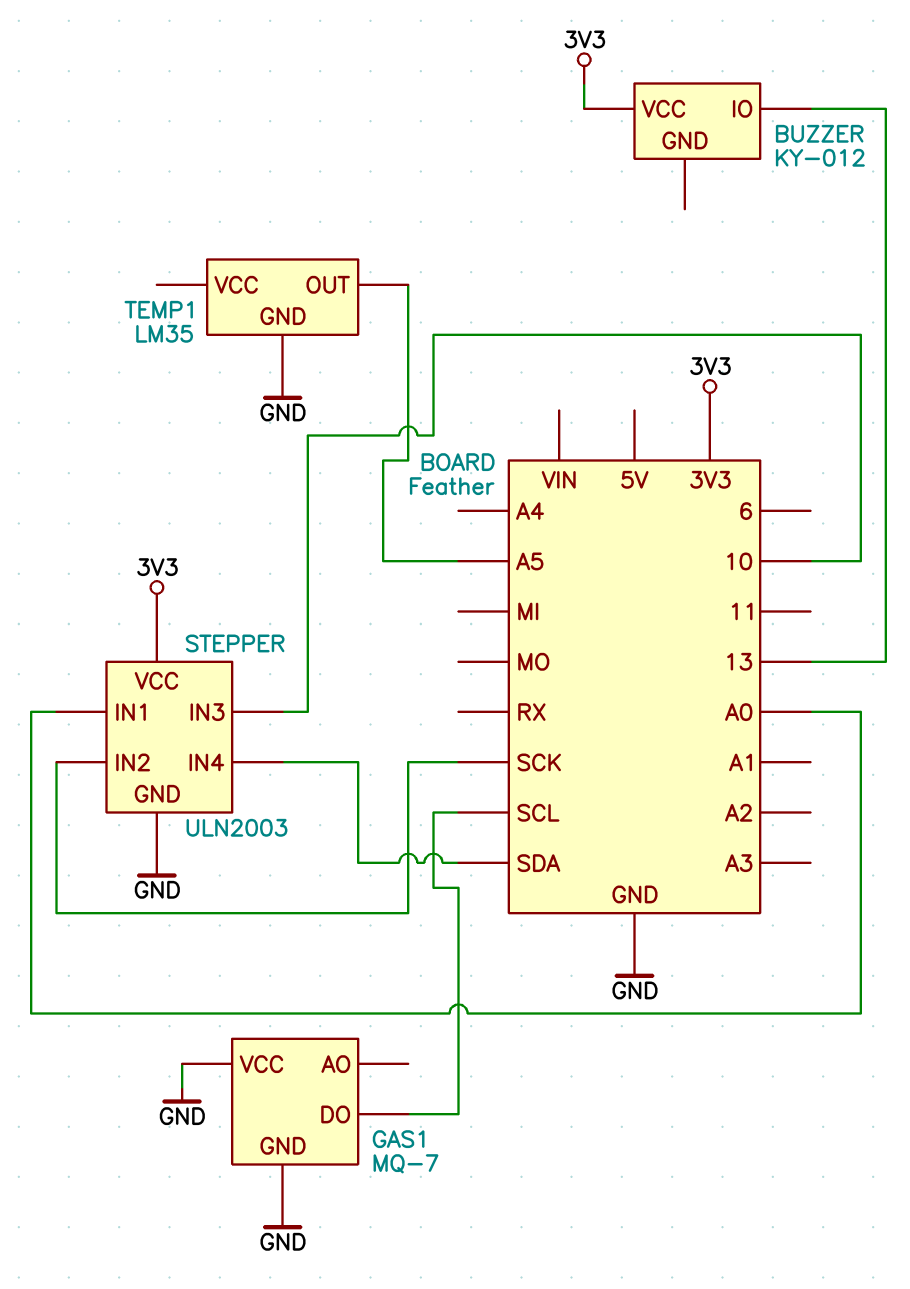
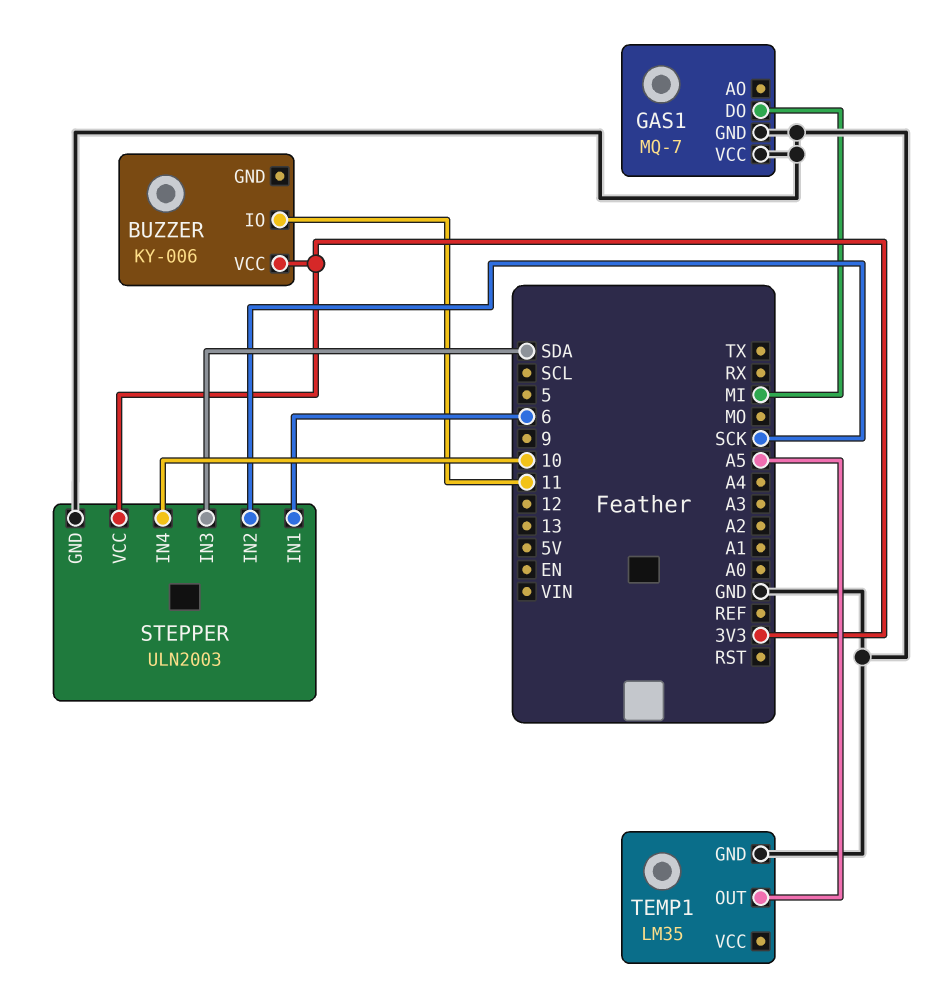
BUZZER: KY-012 -> KY-006
BUZZER pin IO: 13 -> 11
GAS1 pin DO: SCL -> MI
STEPPER pin IN1: A0 -> 6
STEPPER pin IN3: 10 -> SDA
STEPPER pin IN4: SDA -> 10

